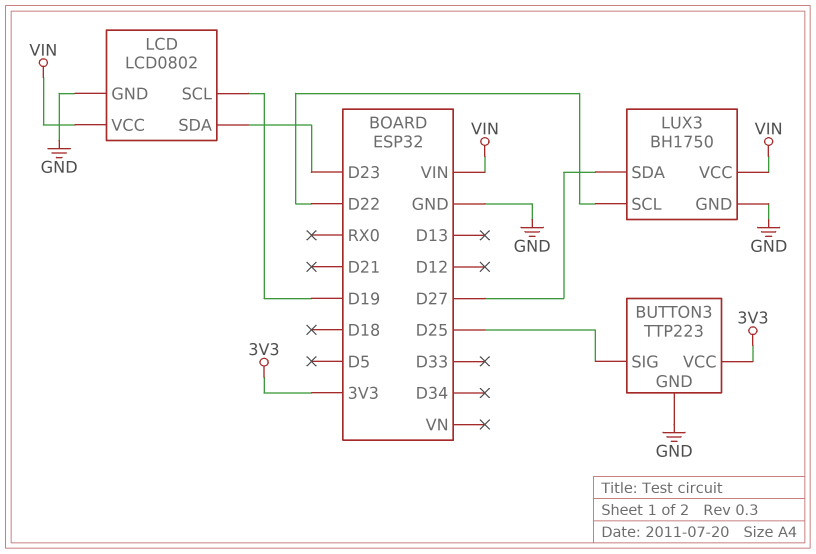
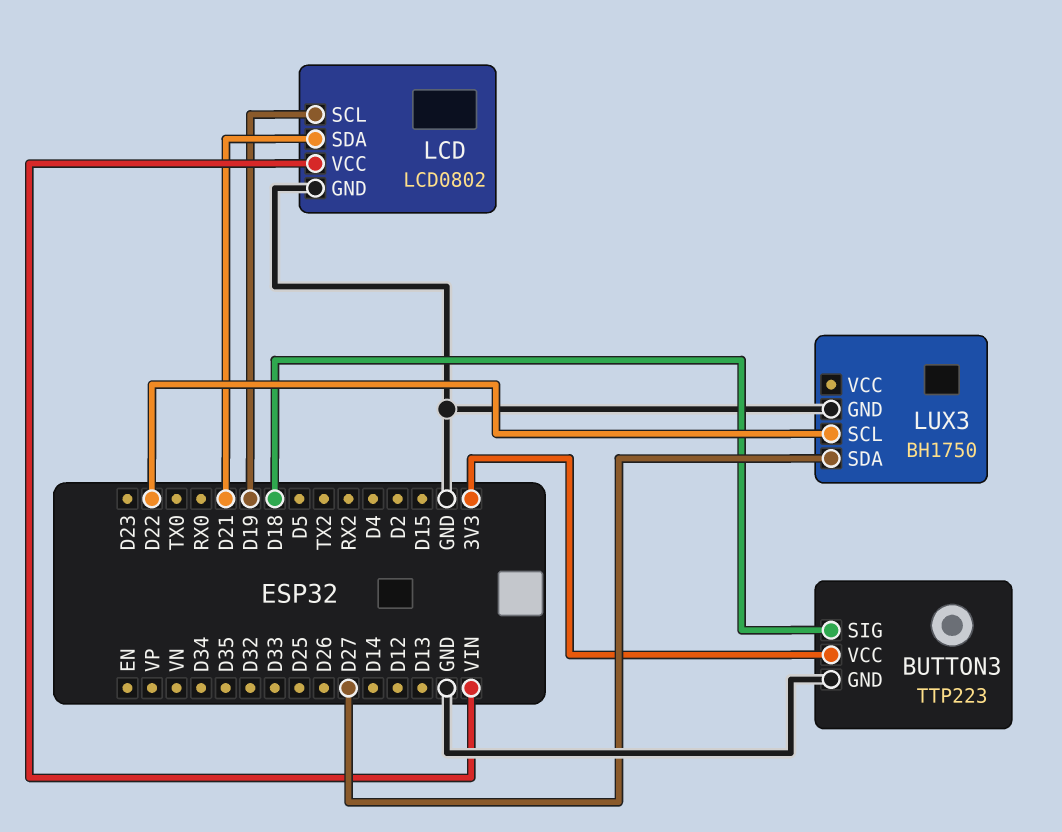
BUTTON3 pin SIG: D25 -> D18
LCD pin SDA: D23 -> D21
LUX3 pin VCC: VIN -> none

